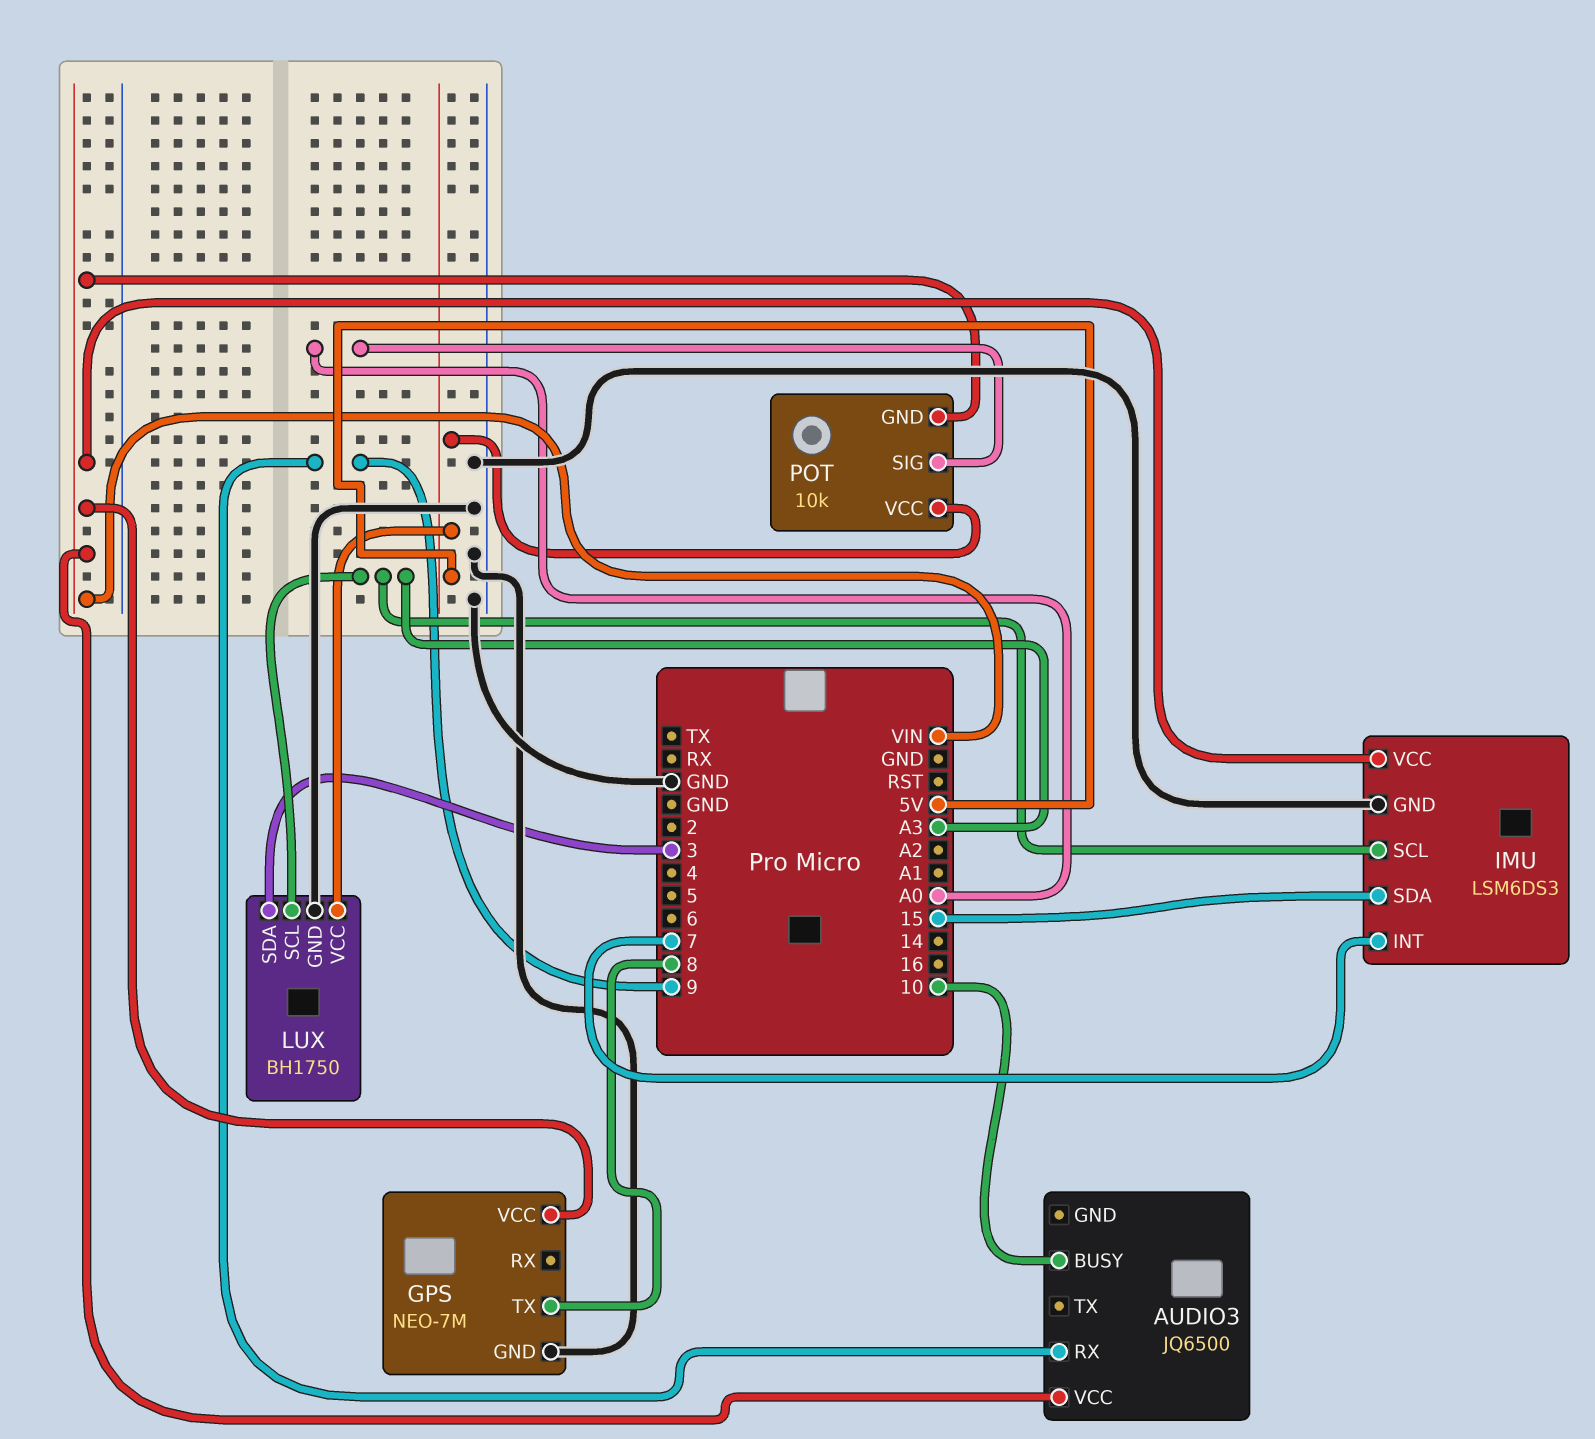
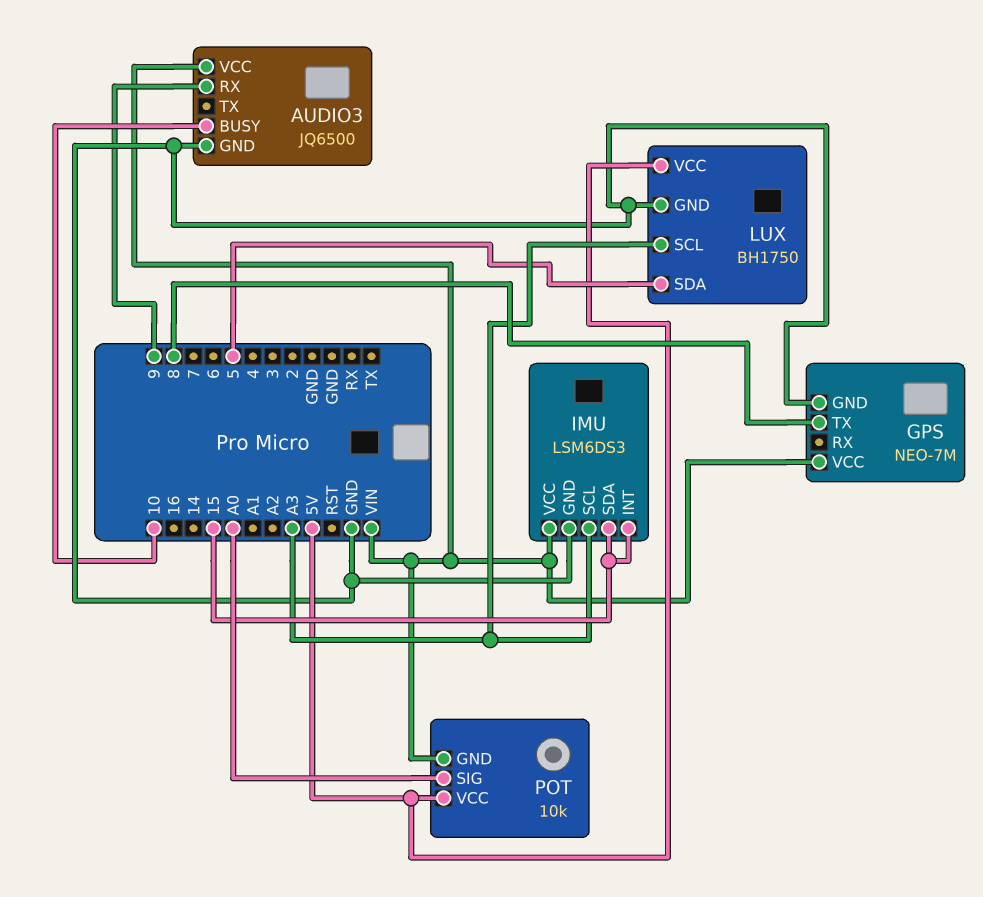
AUDIO3 pin GND: none -> GND
IMU pin INT: 7 -> 15
LUX pin SDA: 3 -> 5

